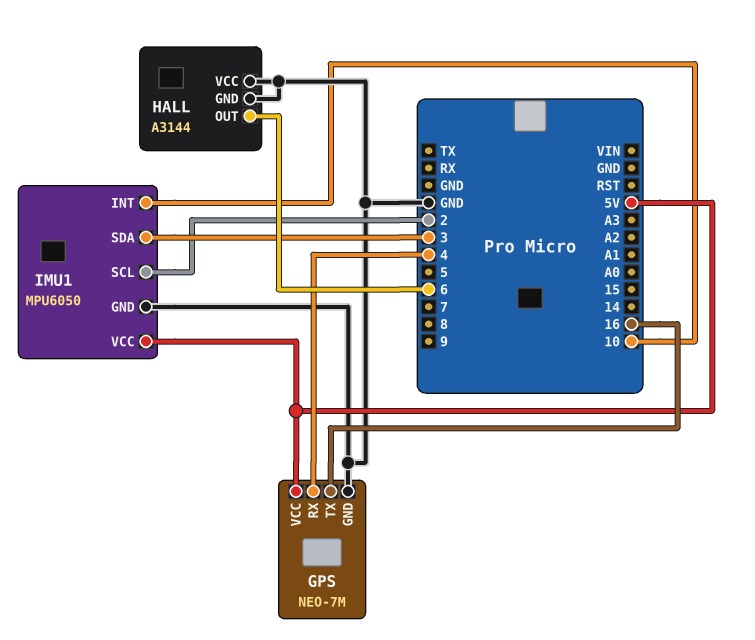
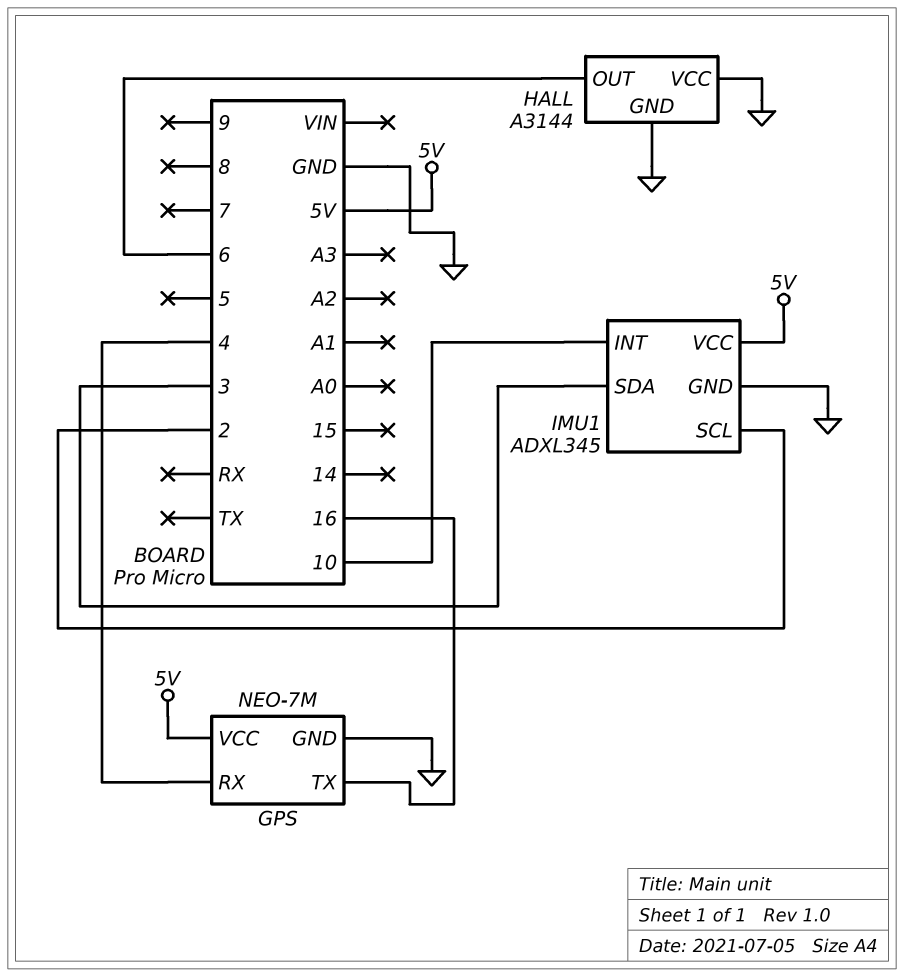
IMU1: MPU6050 -> ADXL345

